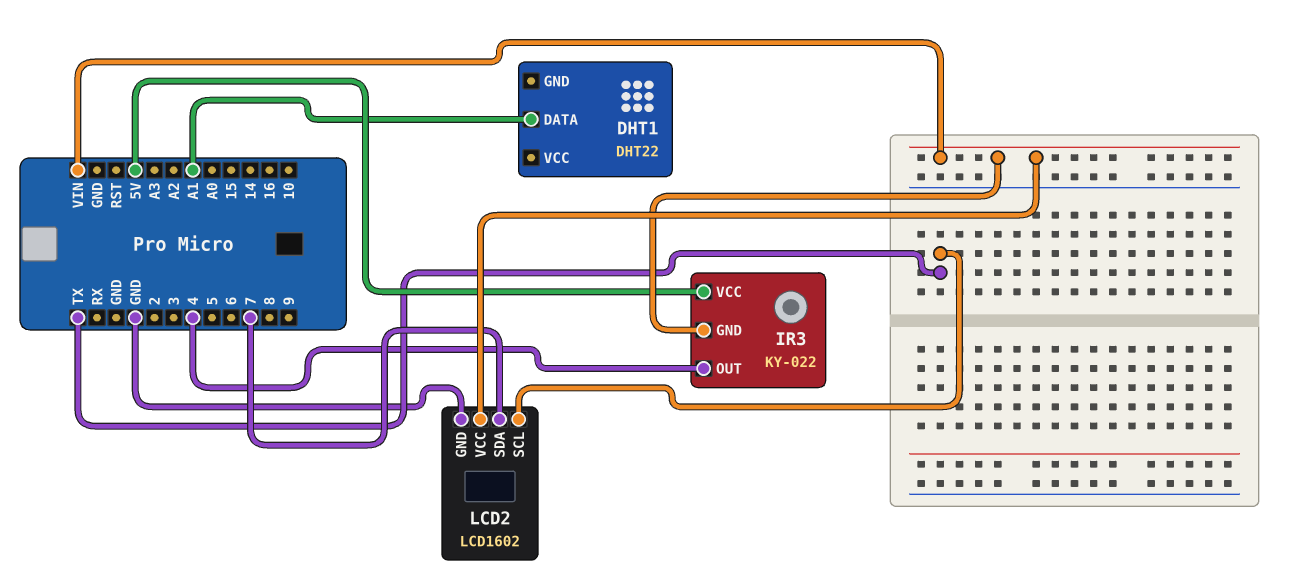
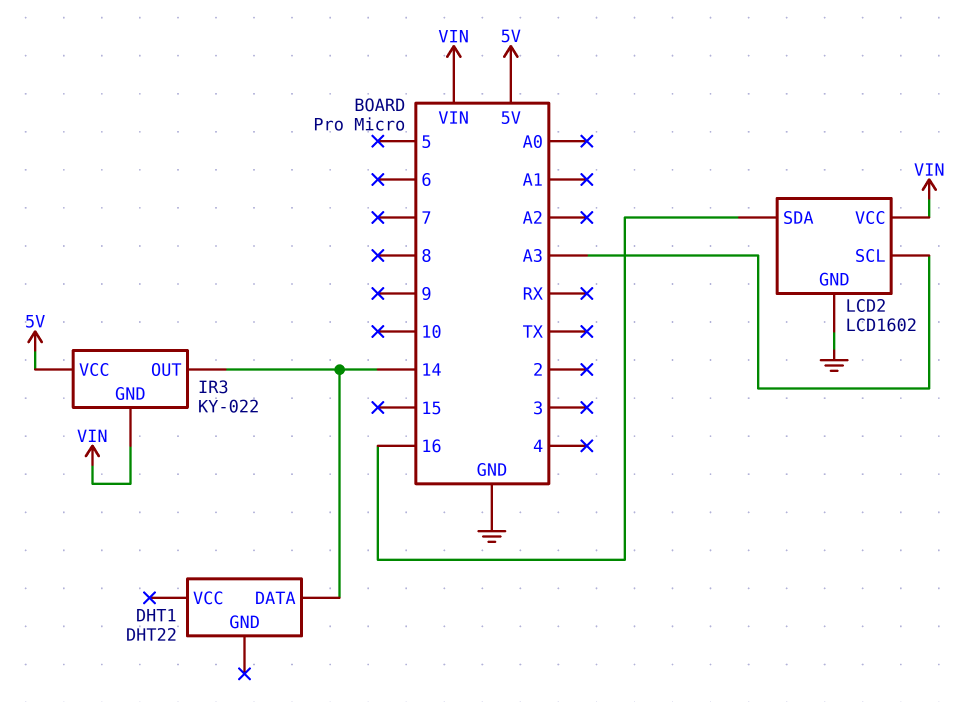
DHT1 pin DATA: A1 -> 14
IR3 pin OUT: 4 -> 14
LCD2 pin SCL: TX -> A3
LCD2 pin SDA: 7 -> 16

